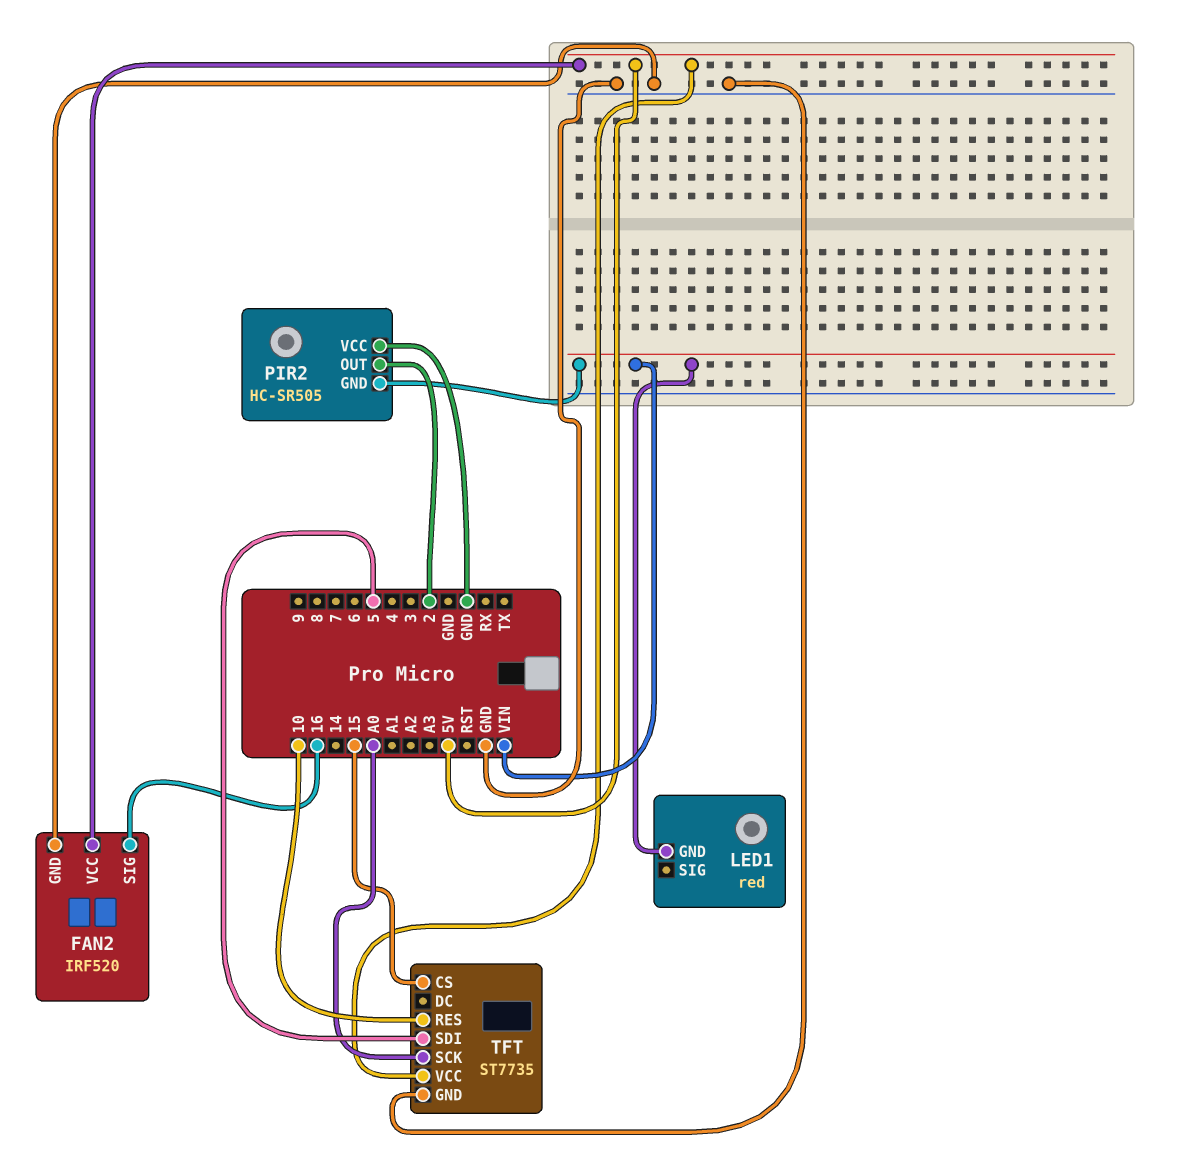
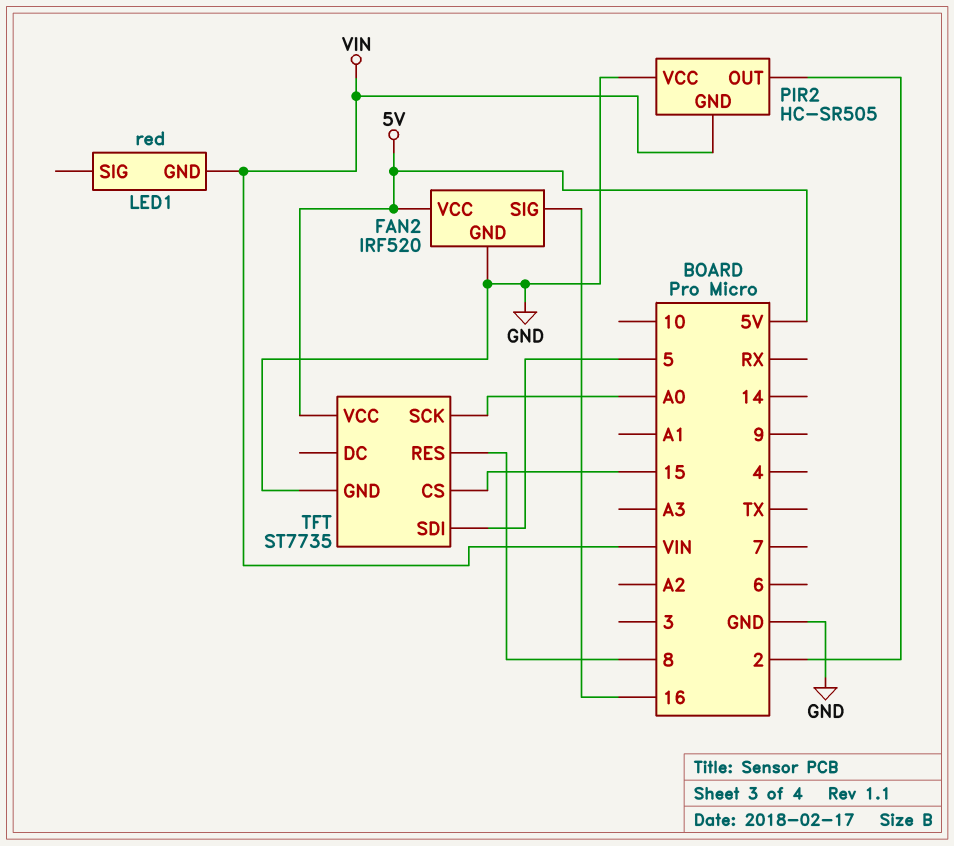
TFT pin RES: 10 -> 8

